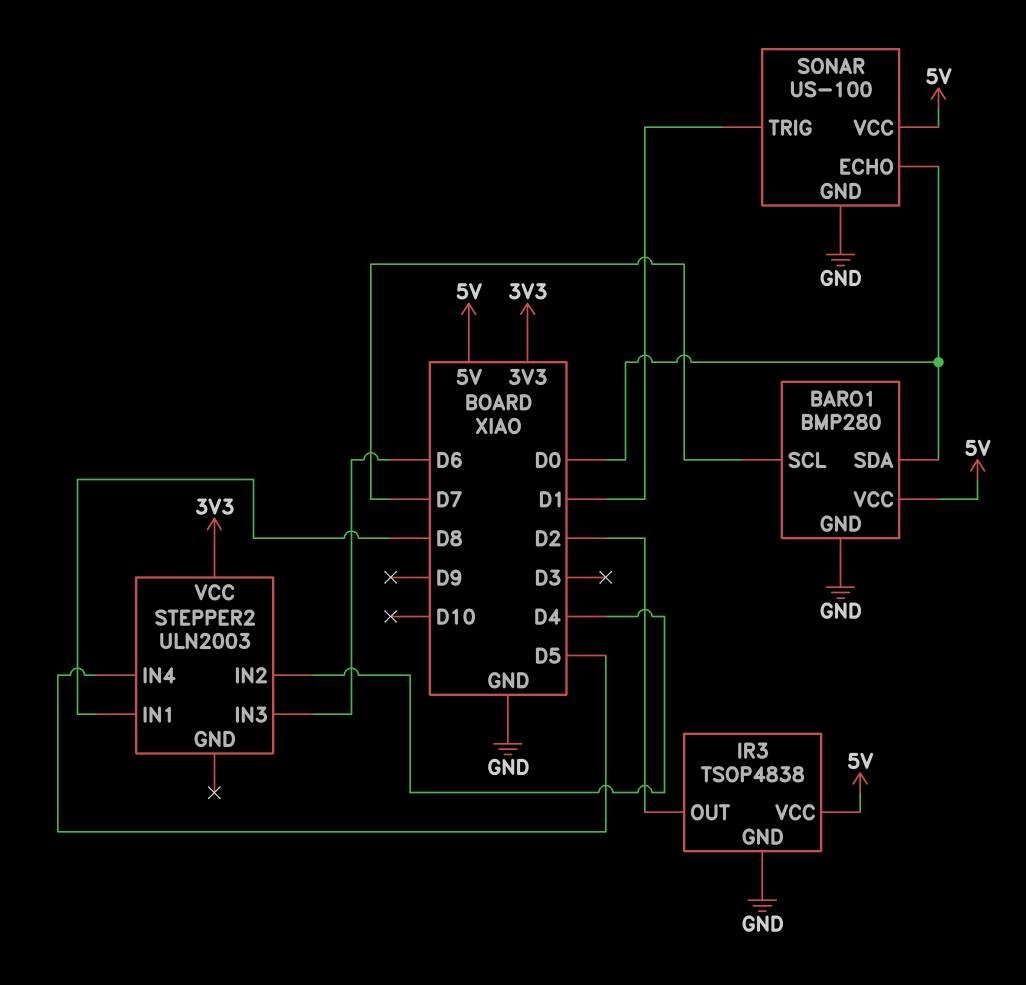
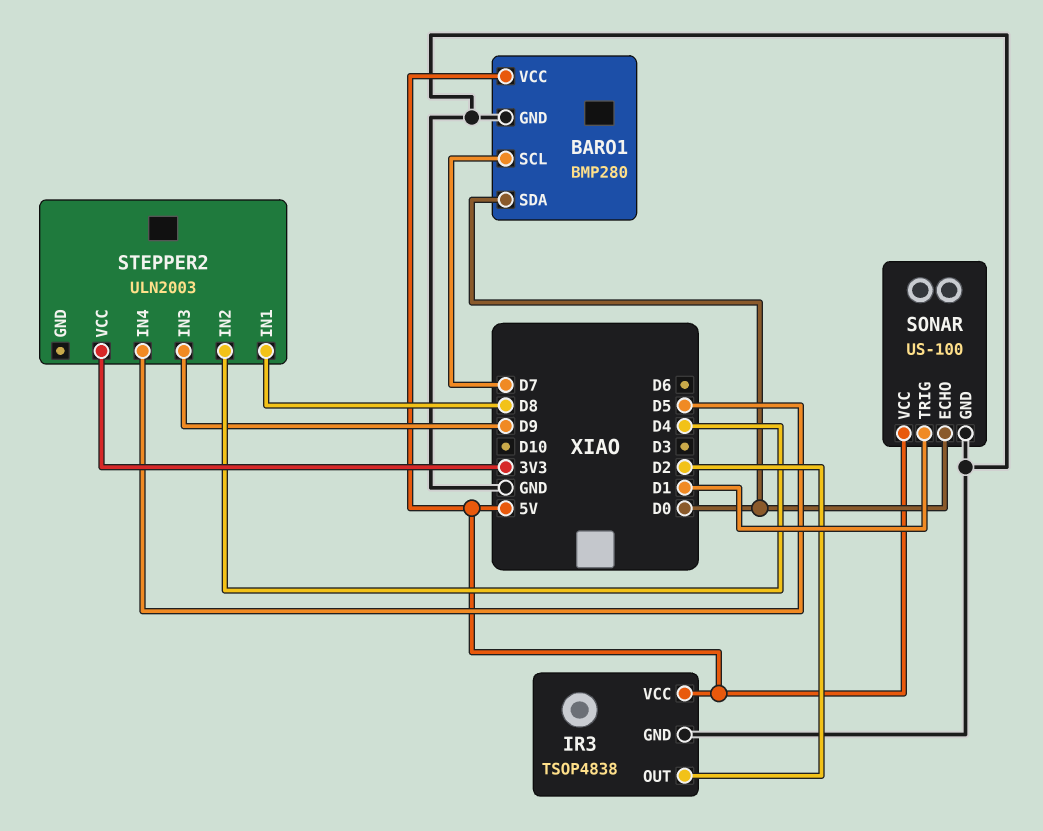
STEPPER2 pin IN3: D6 -> D9

